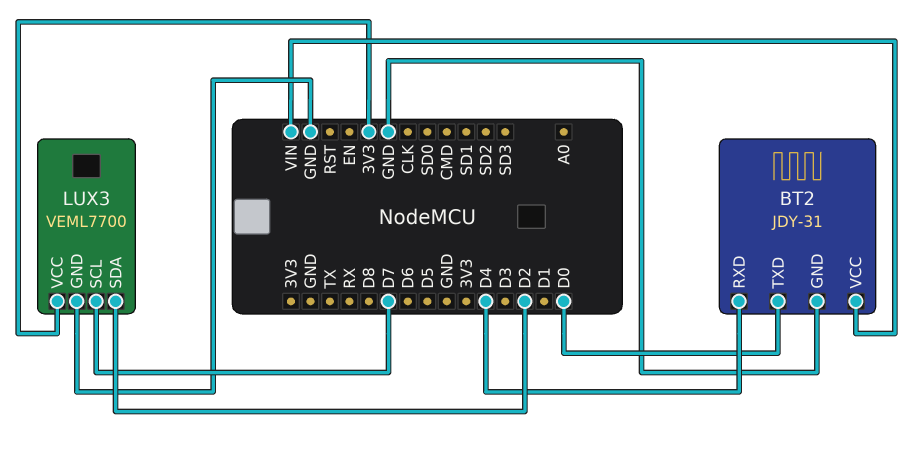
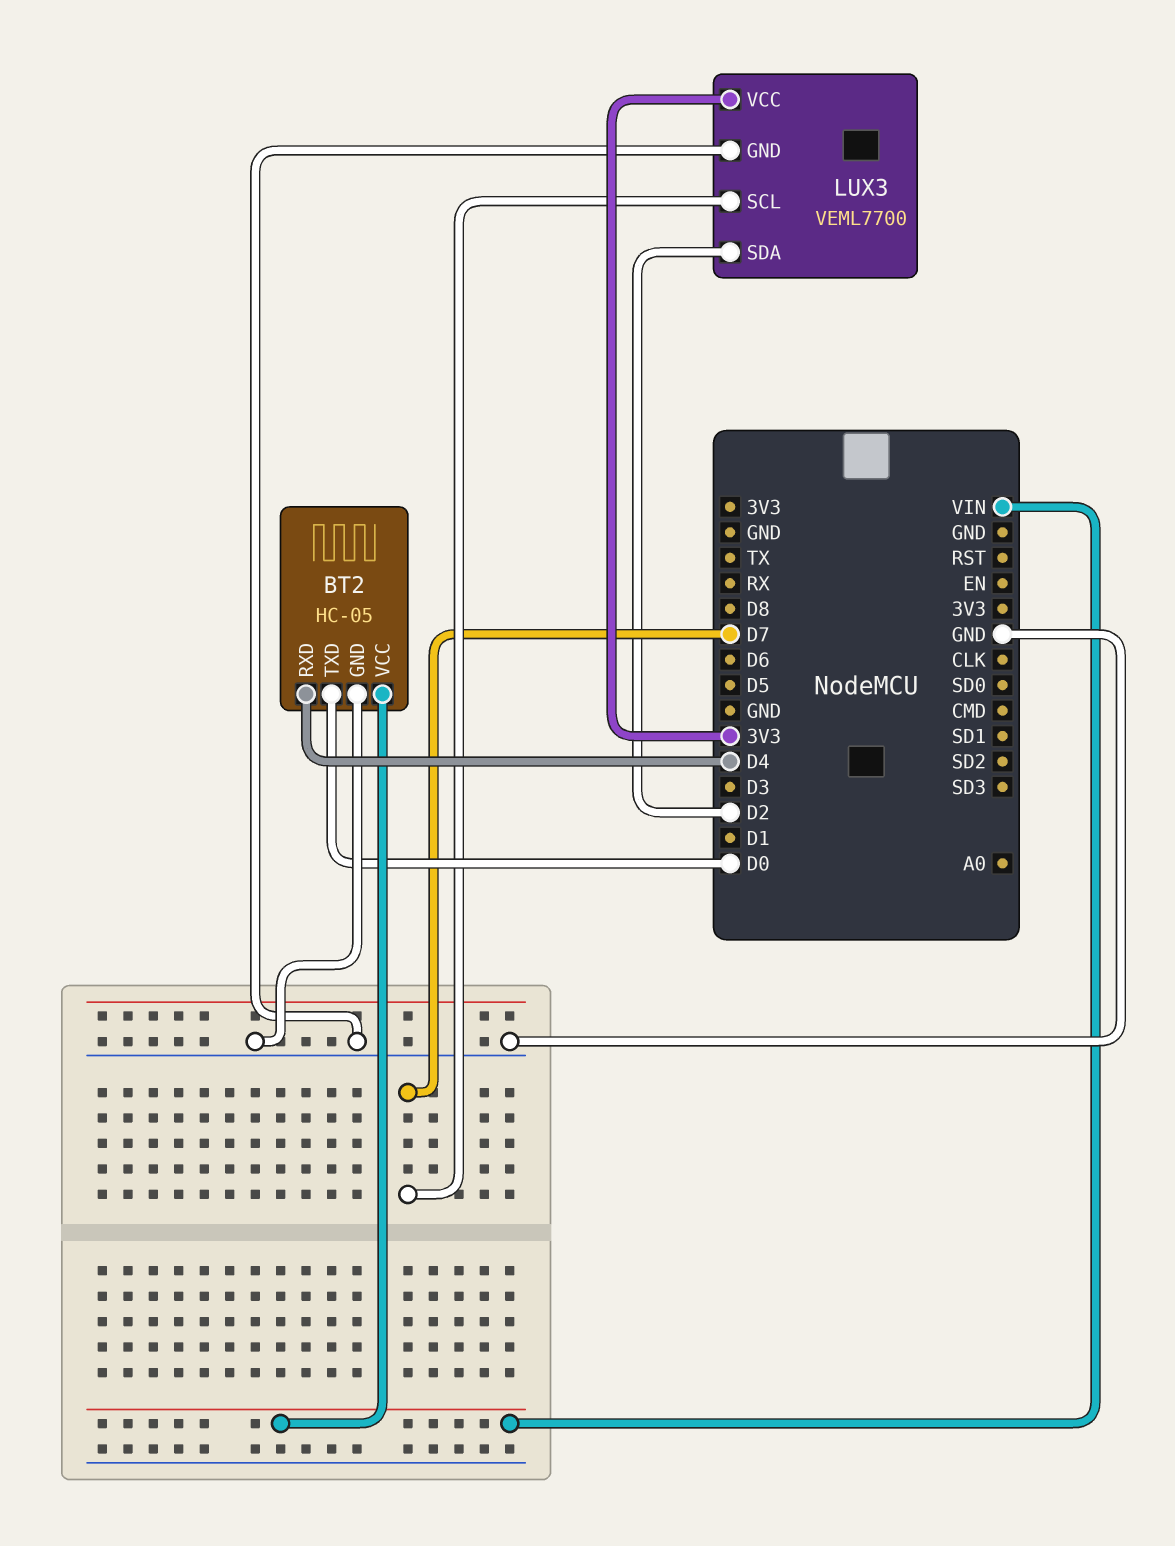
BT2: JDY-31 -> HC-05

